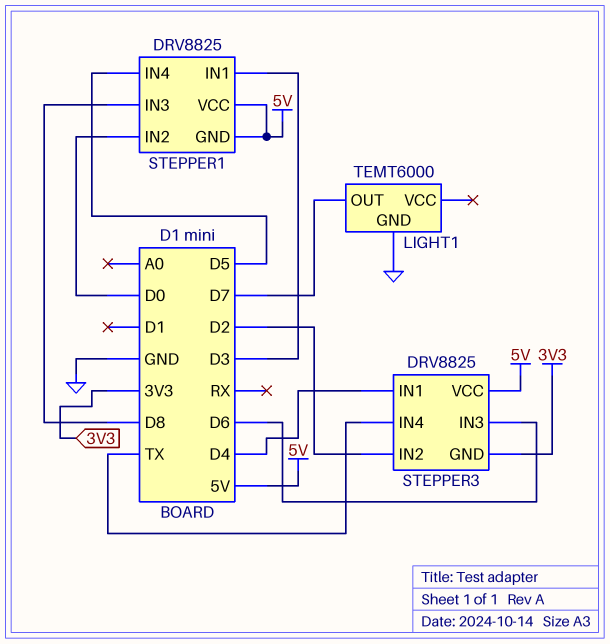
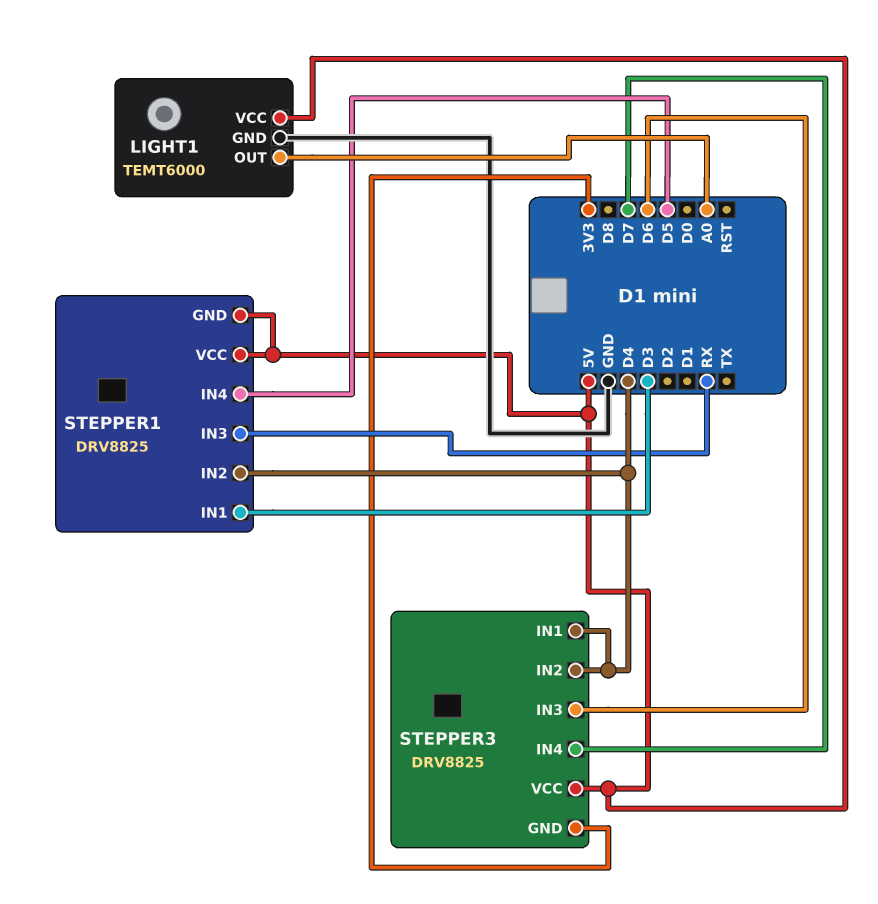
LIGHT1 pin OUT: D7 -> A0
LIGHT1 pin VCC: none -> 5V
STEPPER1 pin IN2: D0 -> D4
STEPPER1 pin IN3: D8 -> RX
STEPPER3 pin IN2: D2 -> D4
STEPPER3 pin IN4: TX -> D7

